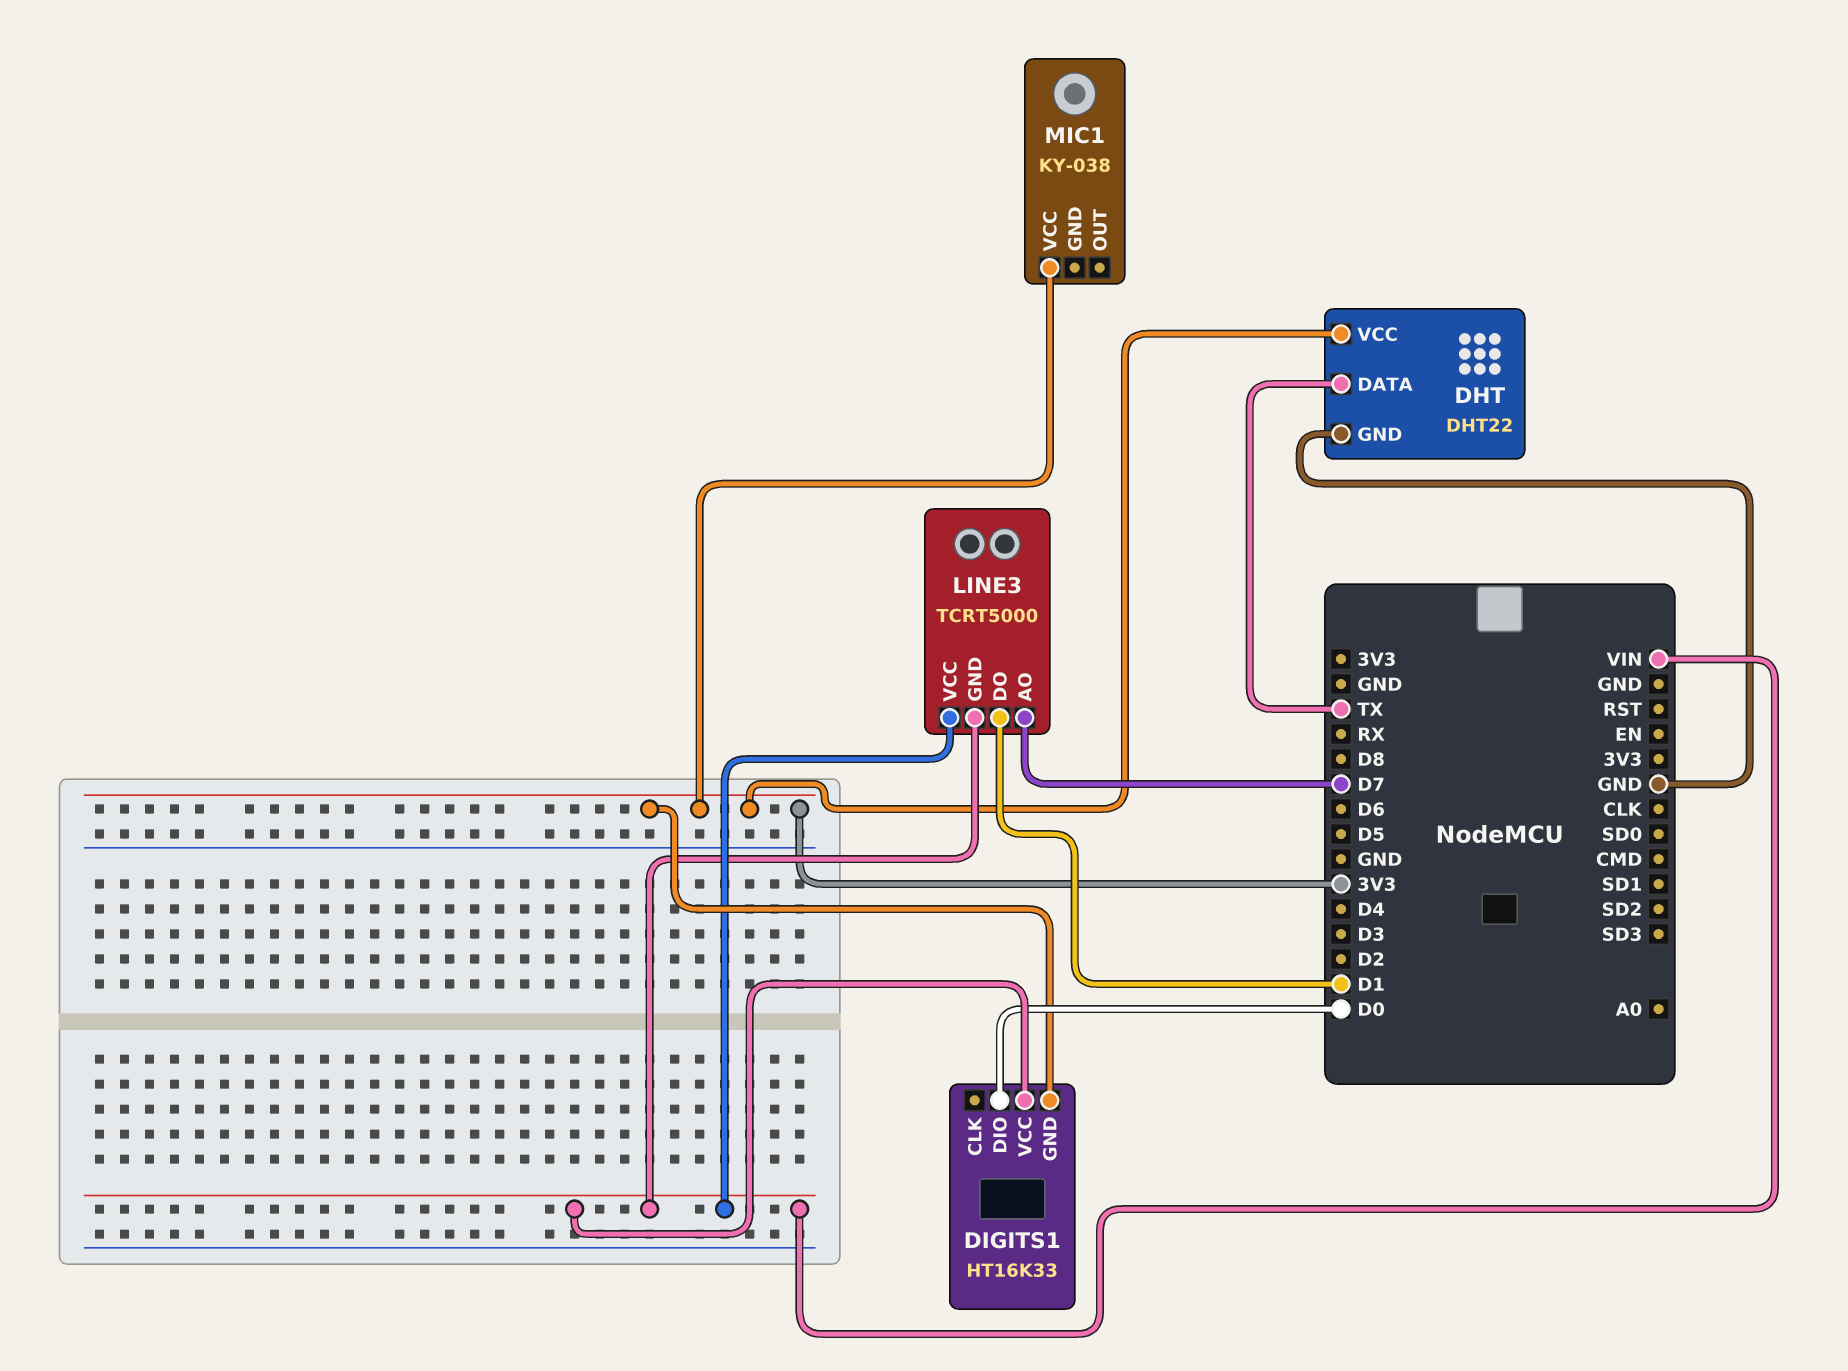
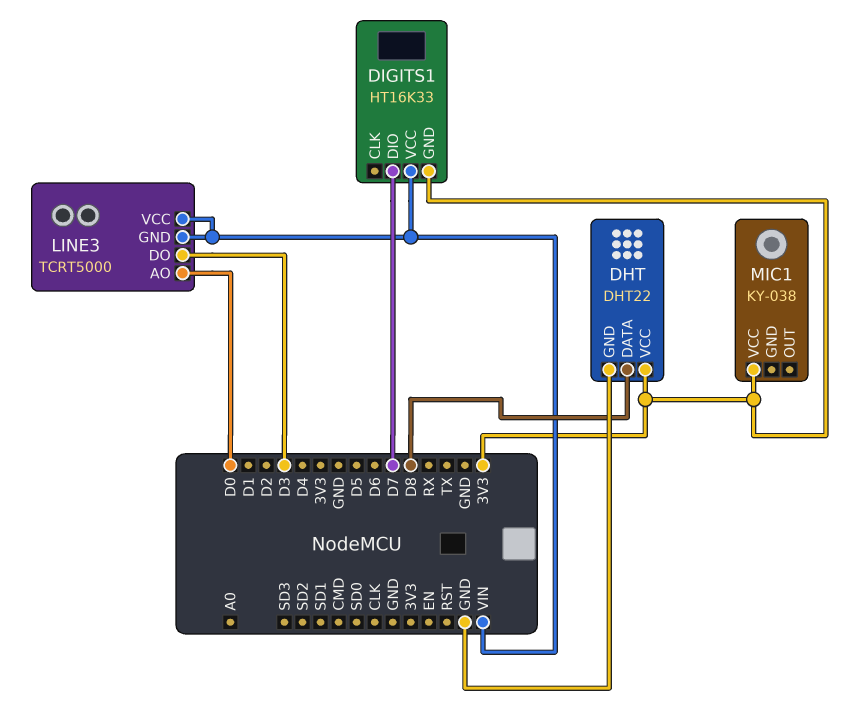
DHT pin DATA: TX -> D8
DIGITS1 pin DIO: D0 -> D7
LINE3 pin AO: D7 -> D0
LINE3 pin DO: D1 -> D3

